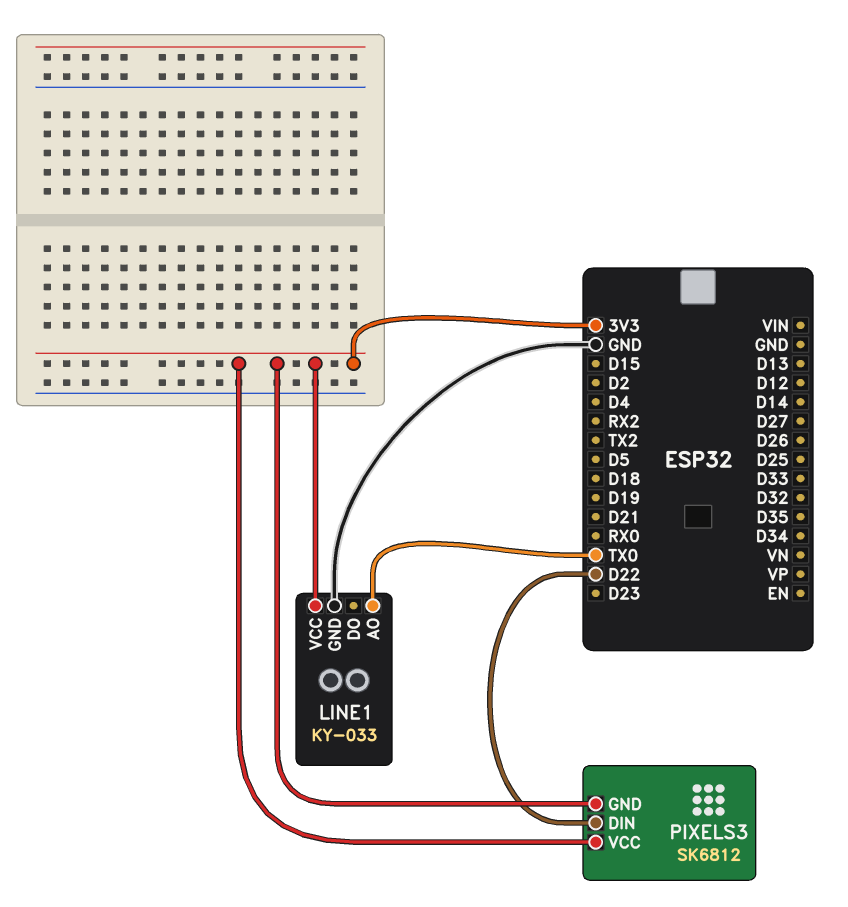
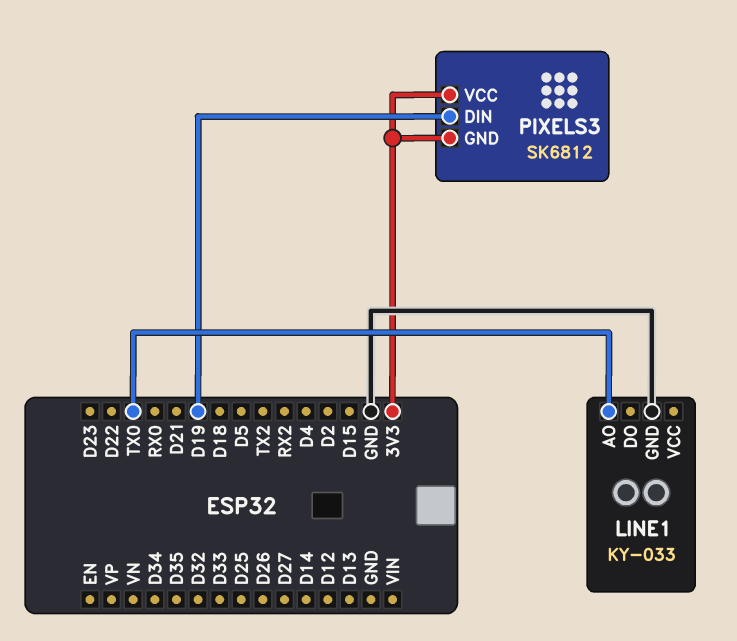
LINE1 pin VCC: 3V3 -> none
PIXELS3 pin DIN: D22 -> D19

